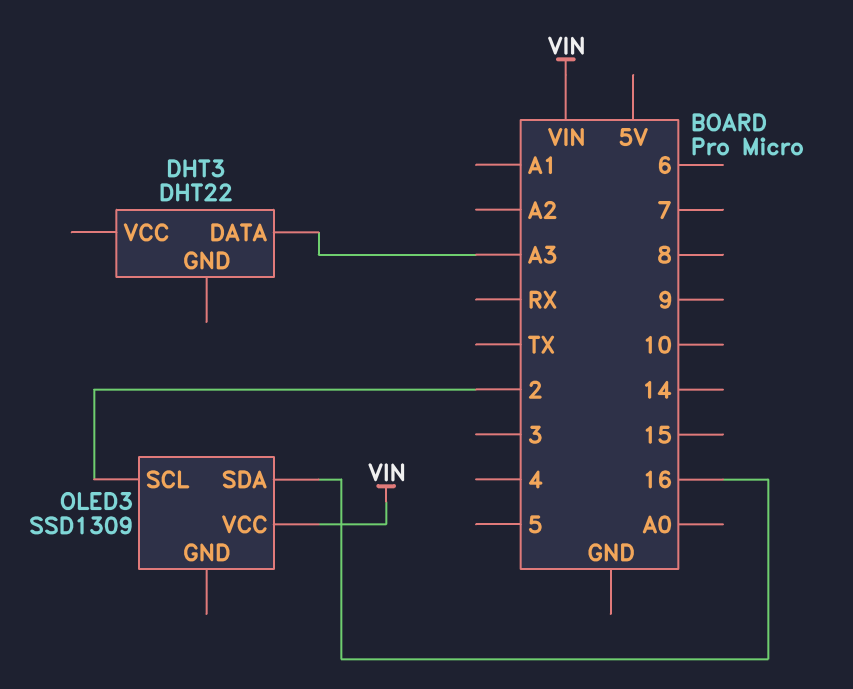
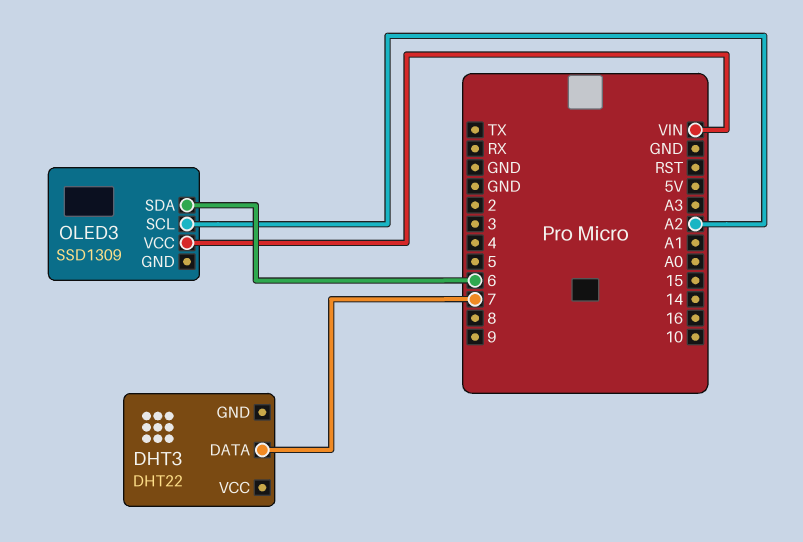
DHT3 pin DATA: A3 -> 7
OLED3 pin SCL: 2 -> A2
OLED3 pin SDA: 16 -> 6

